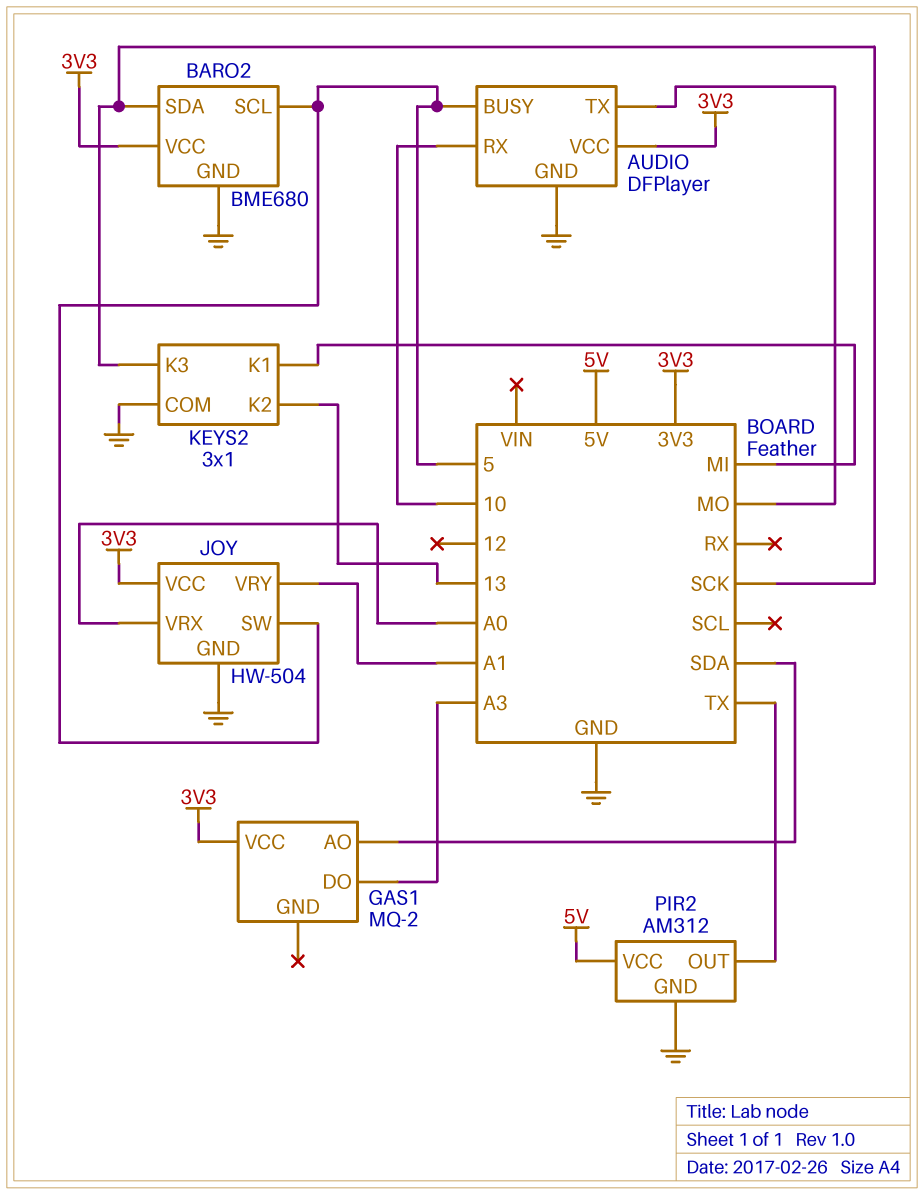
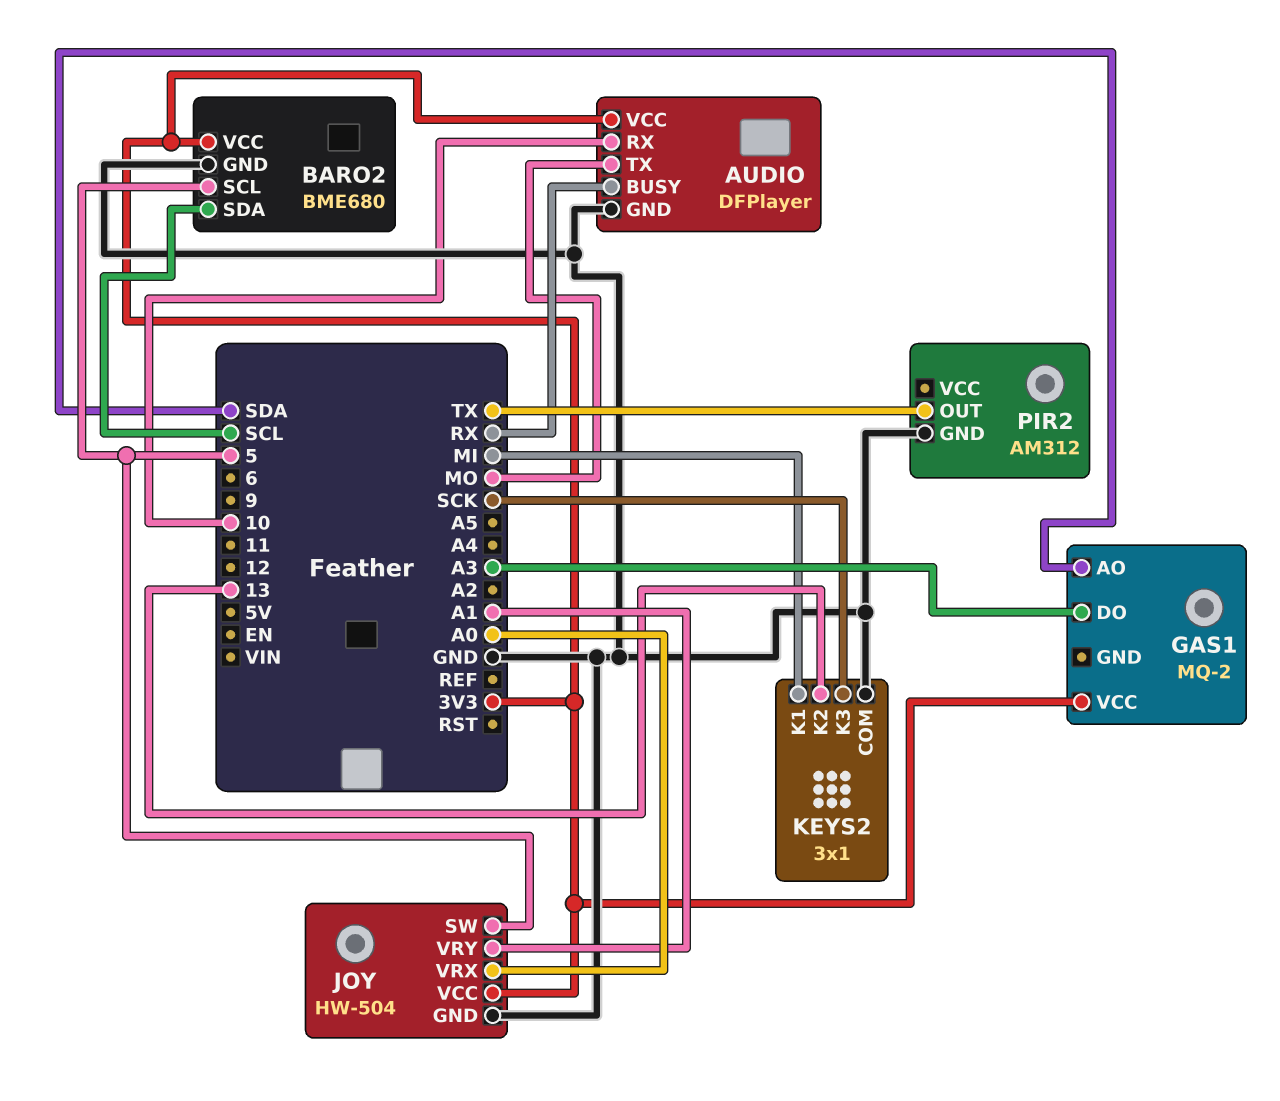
AUDIO pin BUSY: 5 -> RX
BARO2 pin SDA: SCK -> SCL
PIR2 pin VCC: 5V -> none

